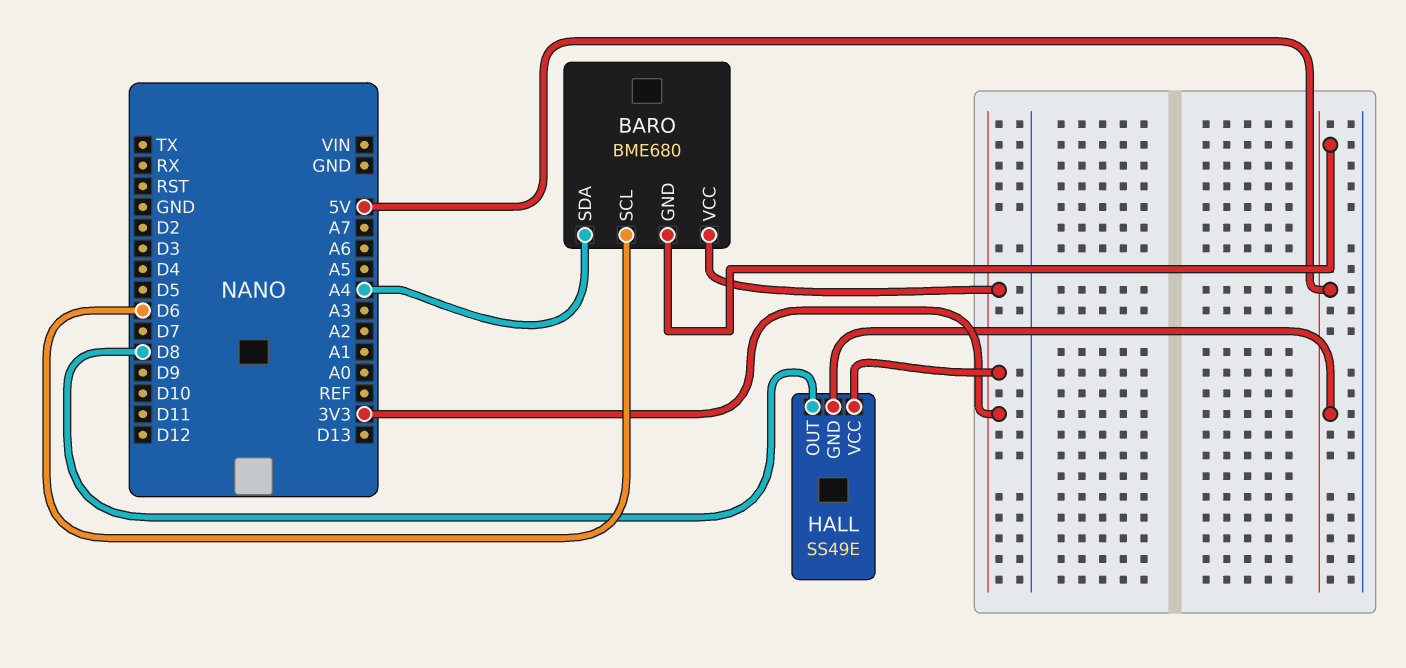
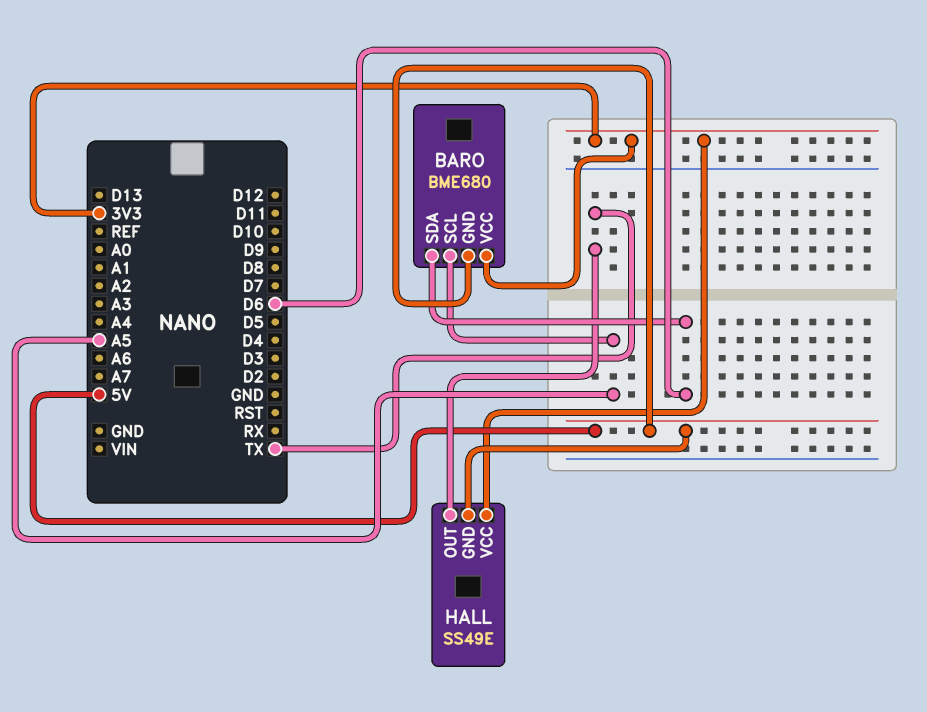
BARO pin SCL: D6 -> A5
BARO pin SDA: A4 -> D6
HALL pin OUT: D8 -> TX

